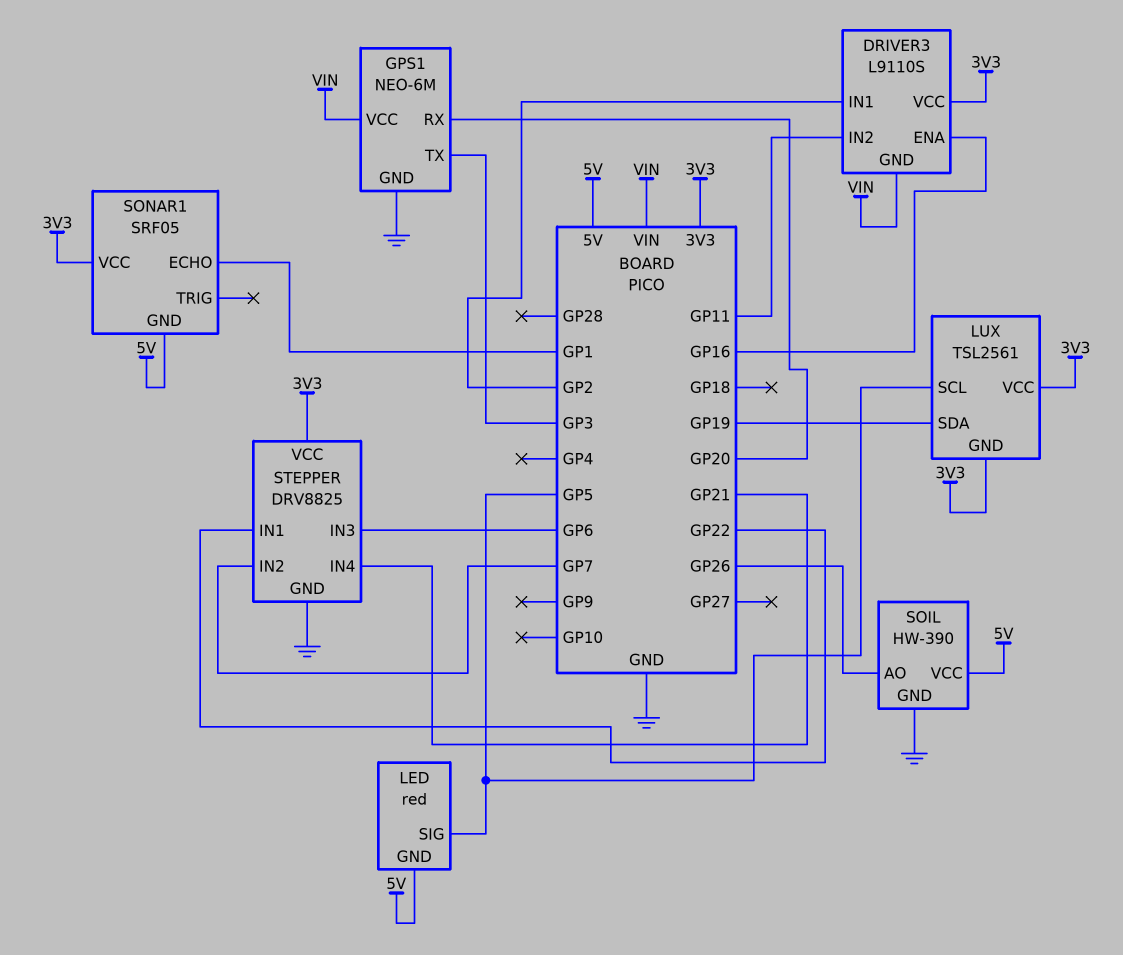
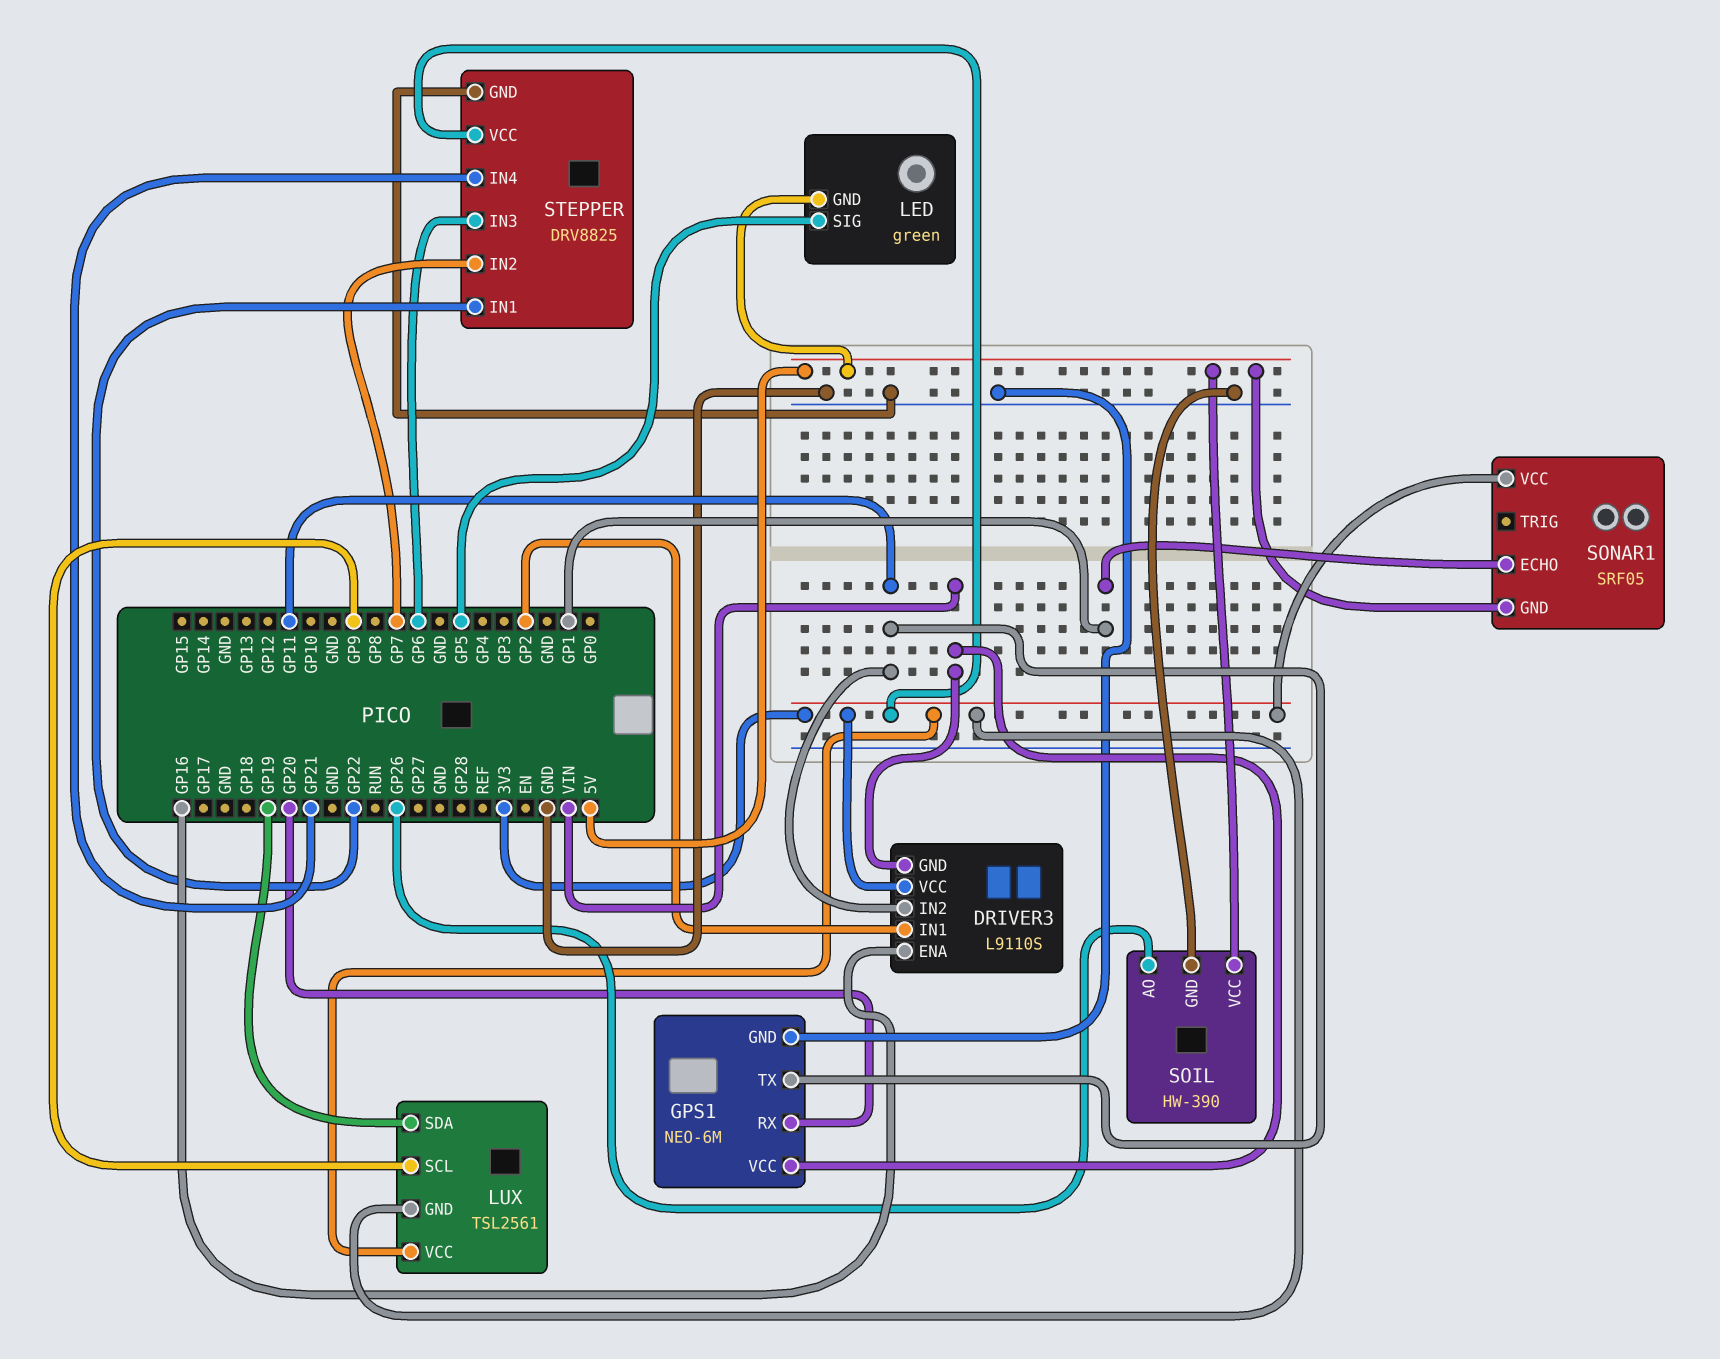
GPS1 pin TX: GP3 -> GP11
LED: red -> green
LUX pin SCL: GP5 -> GP9

